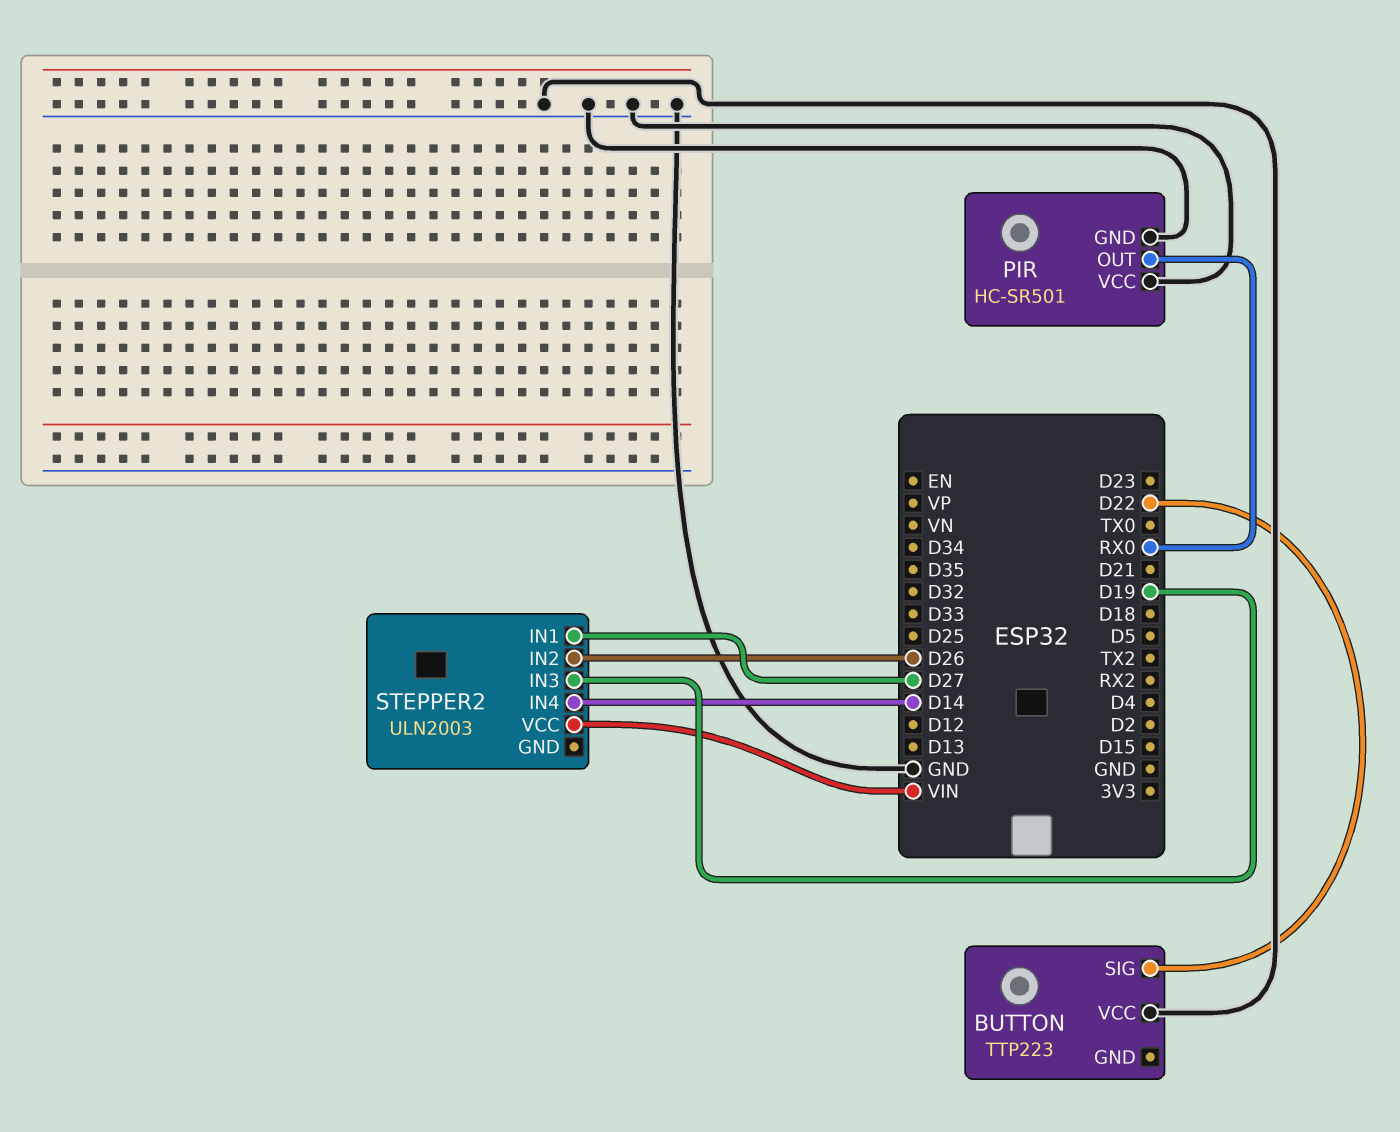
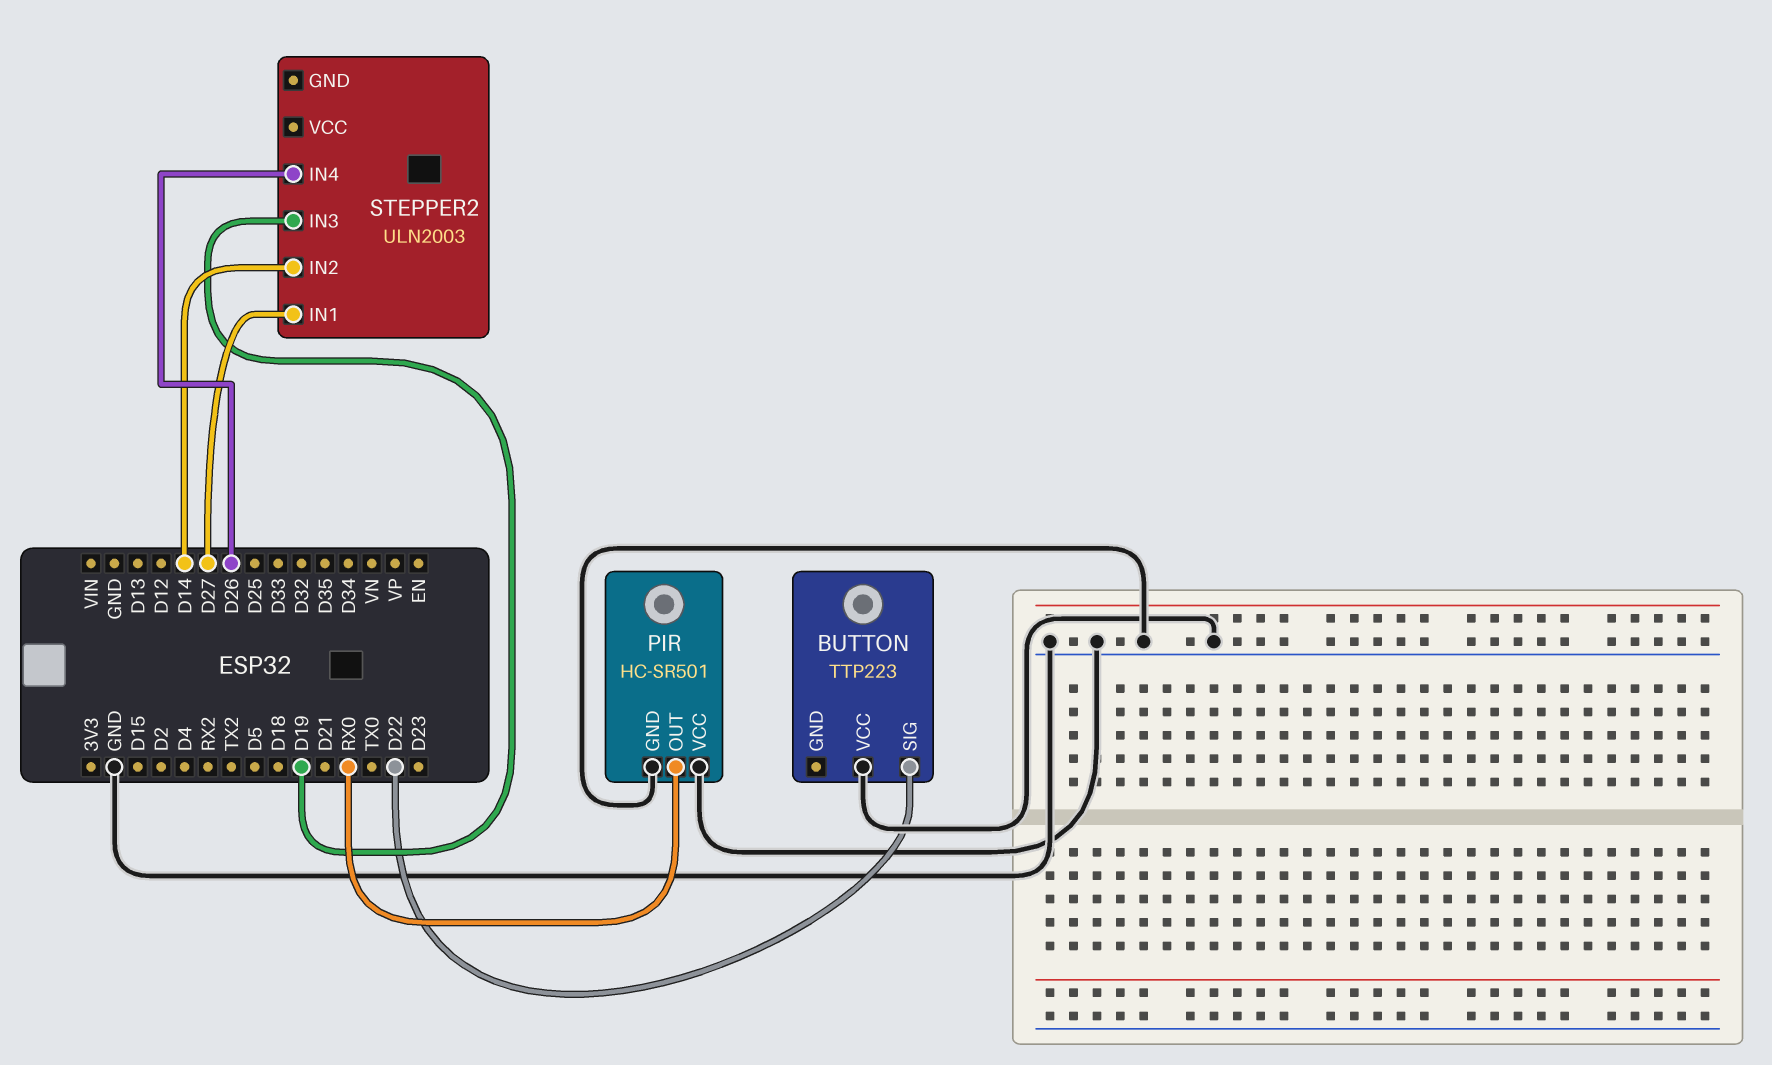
STEPPER2 pin IN2: D26 -> D14
STEPPER2 pin IN4: D14 -> D26
STEPPER2 pin VCC: VIN -> none

